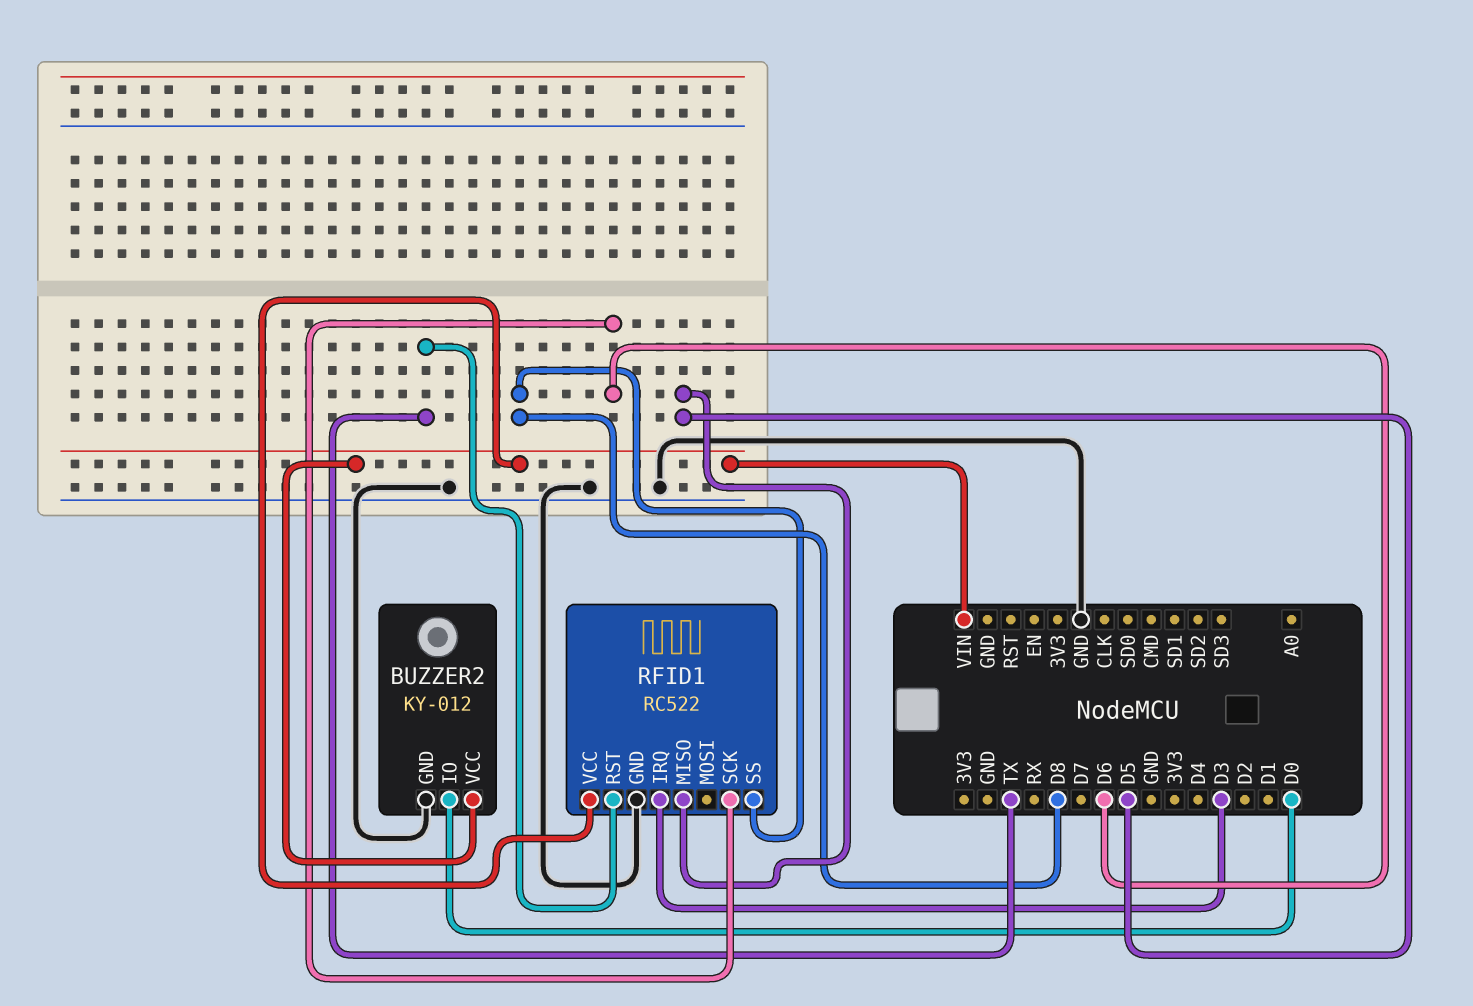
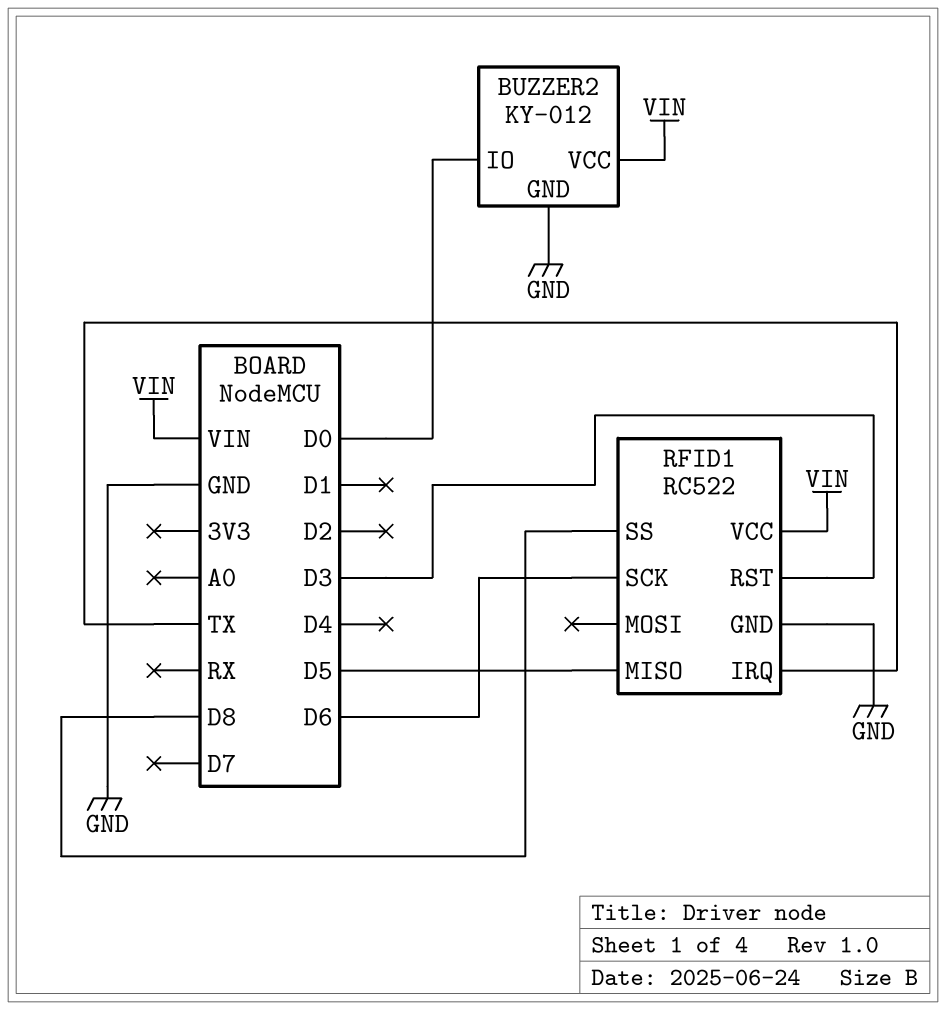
RFID1 pin IRQ: D3 -> TX
RFID1 pin RST: TX -> D3

